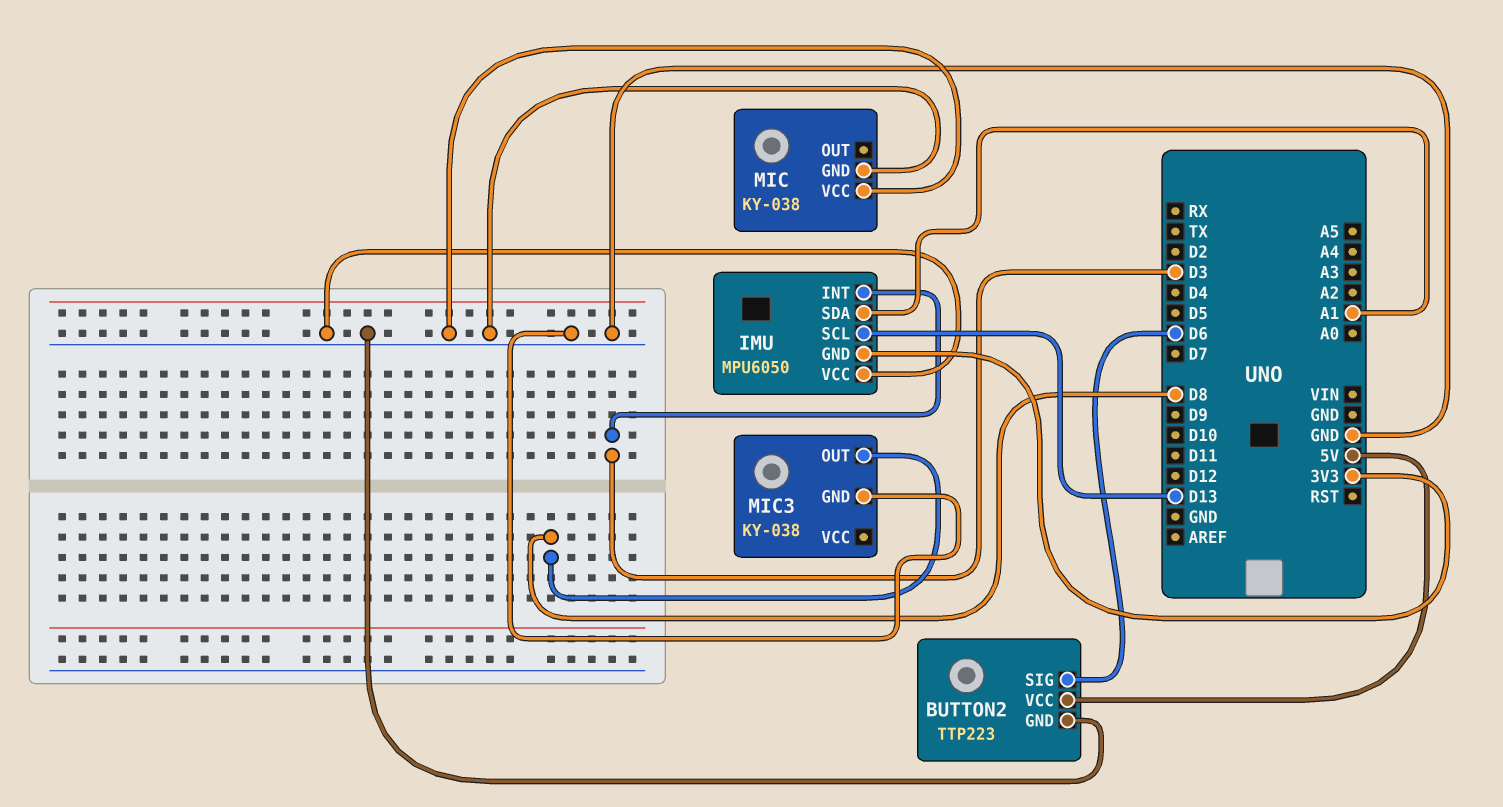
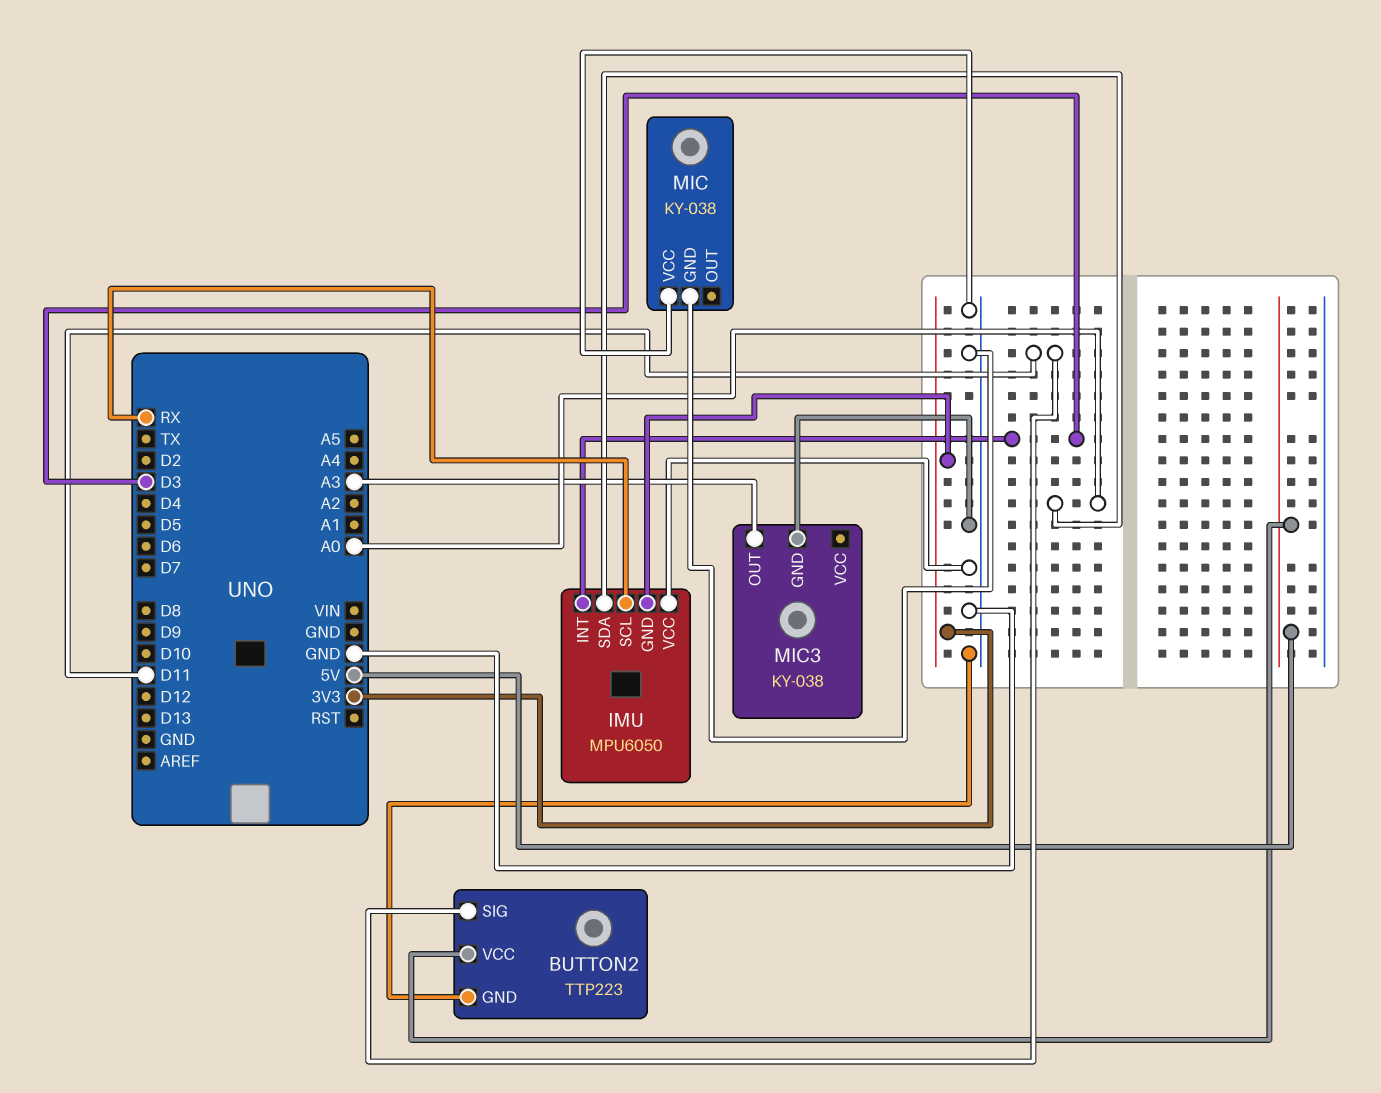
BUTTON2 pin SIG: D6 -> D11
IMU pin SCL: D13 -> RX
IMU pin SDA: A1 -> A0
MIC3 pin OUT: D8 -> A3

